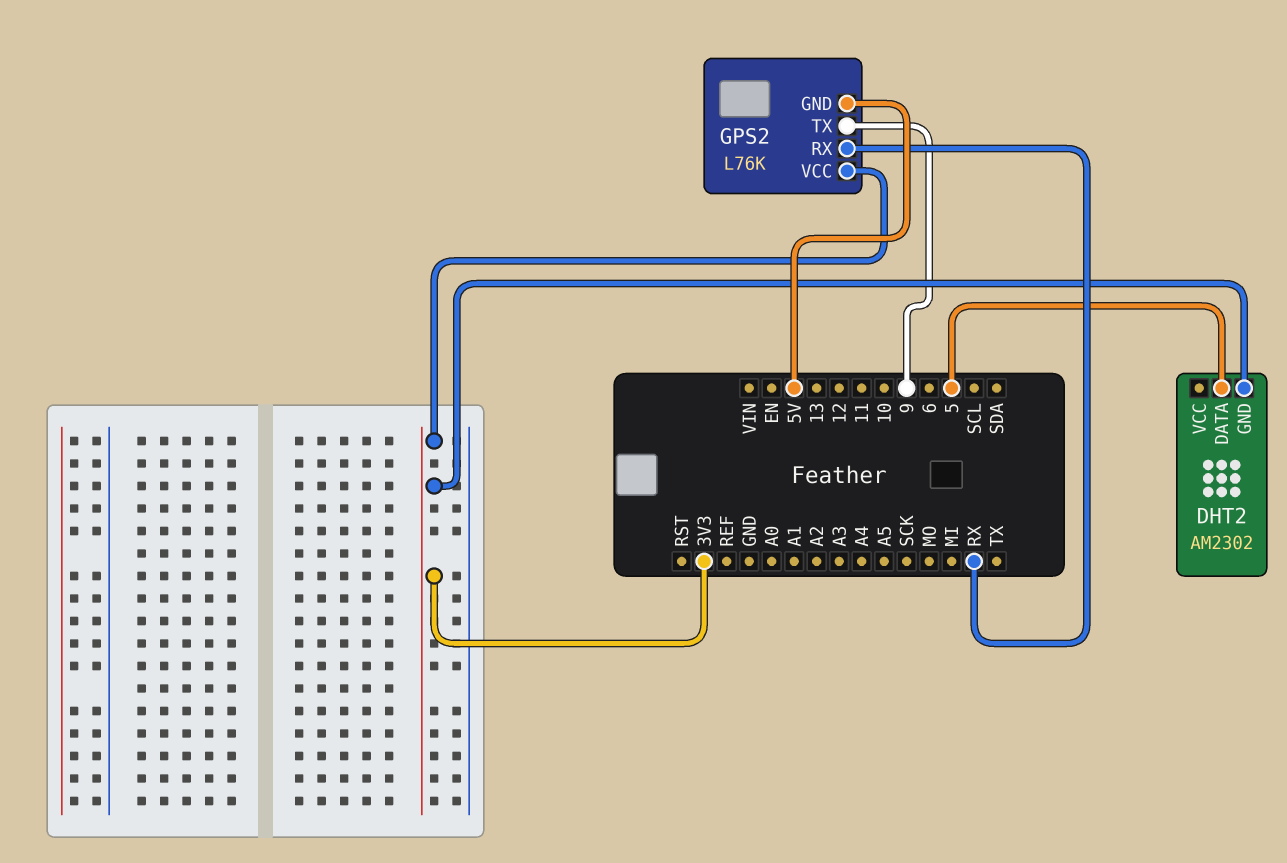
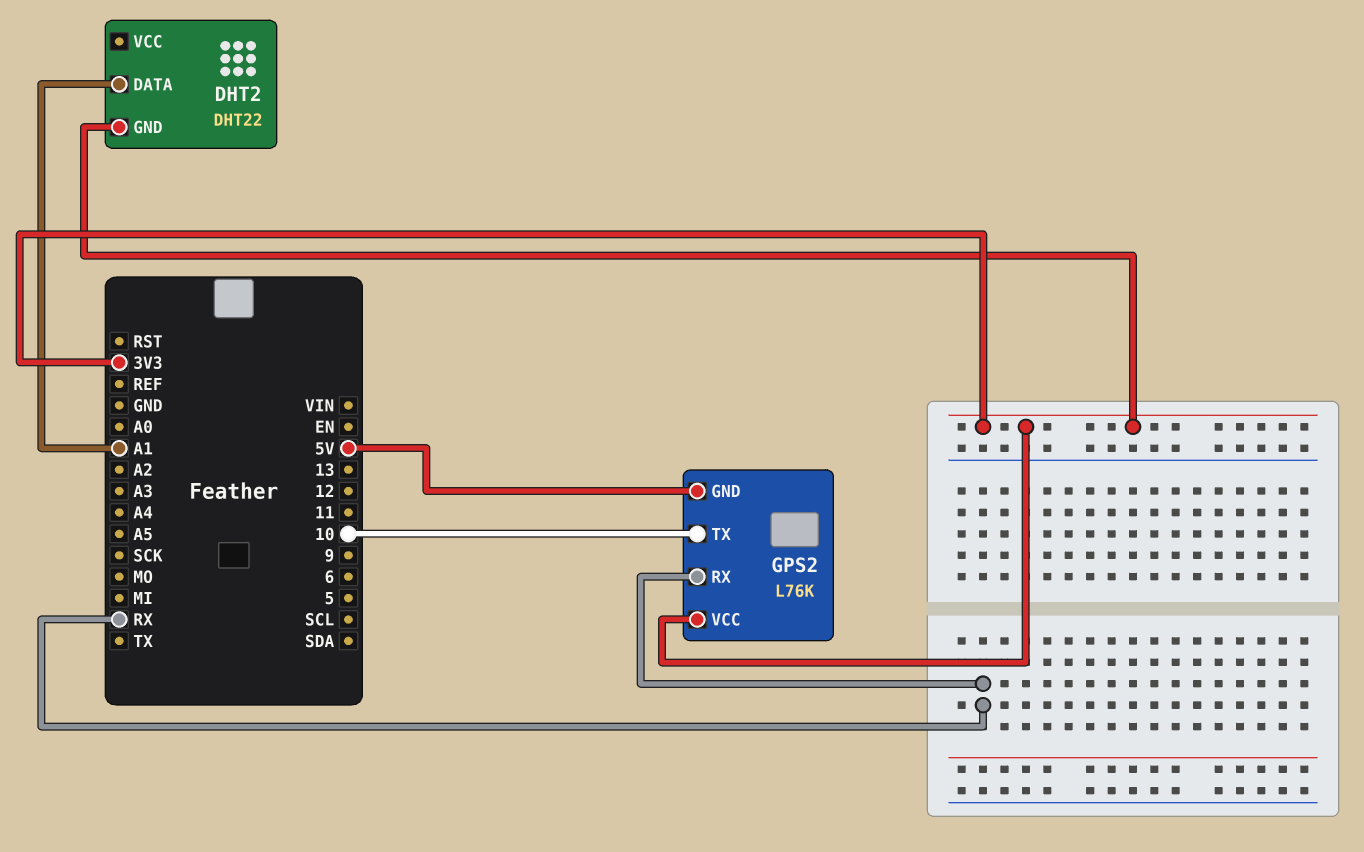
DHT2: AM2302 -> DHT22
DHT2 pin DATA: 5 -> A1
GPS2 pin TX: 9 -> 10

